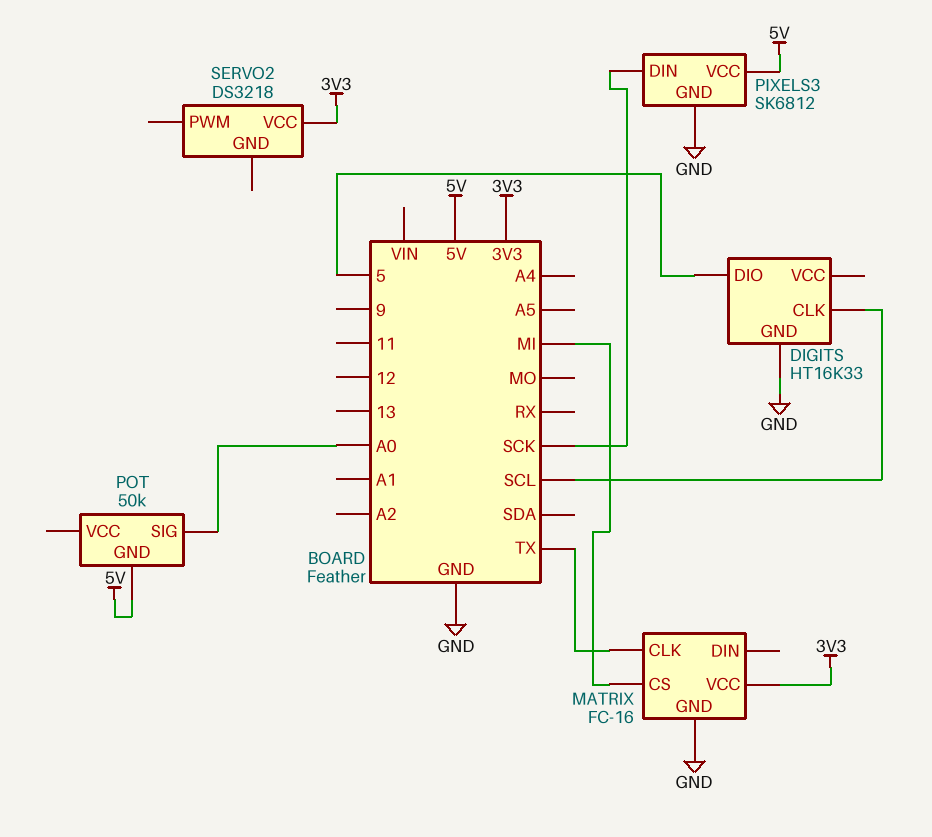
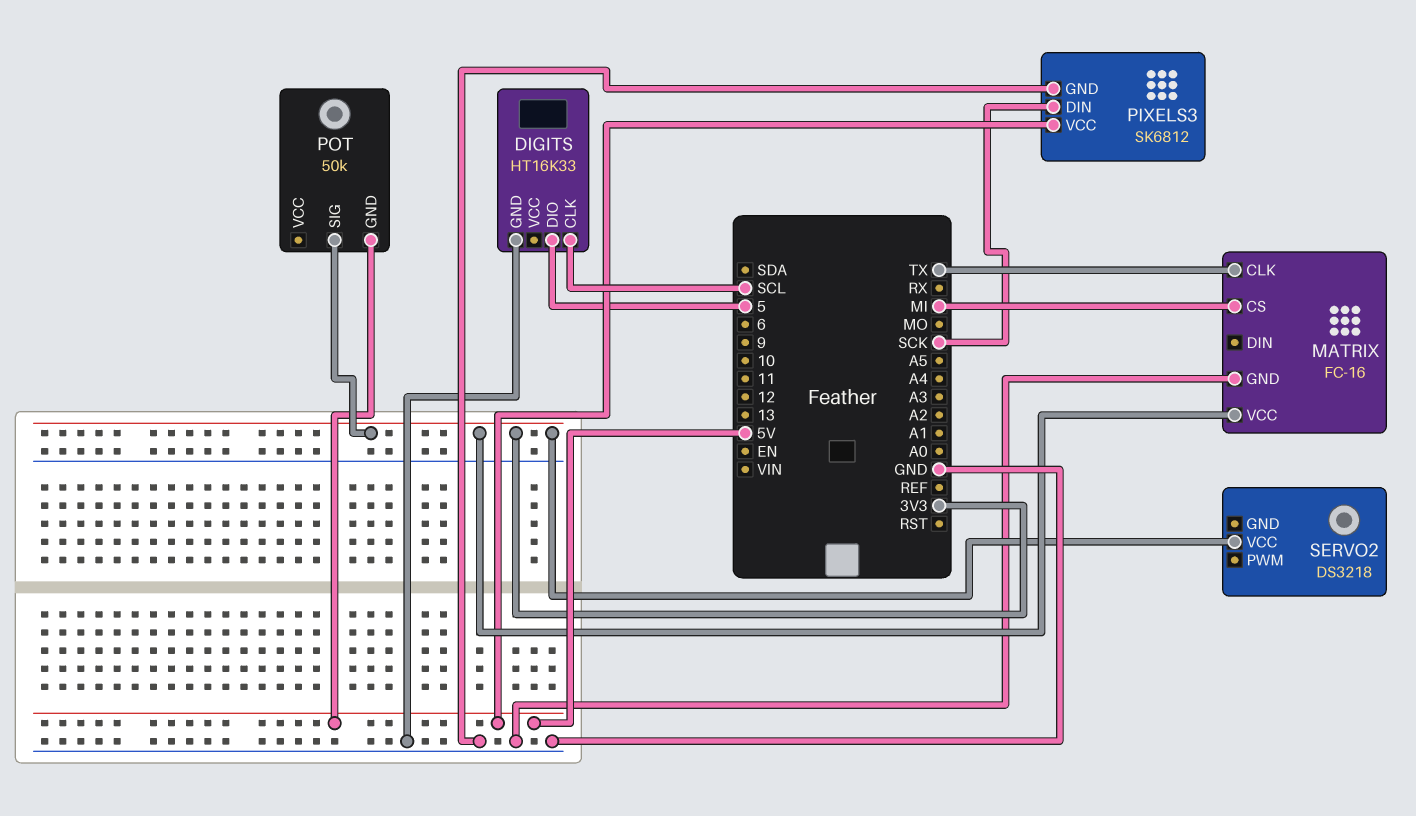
POT pin SIG: A0 -> 3V3

